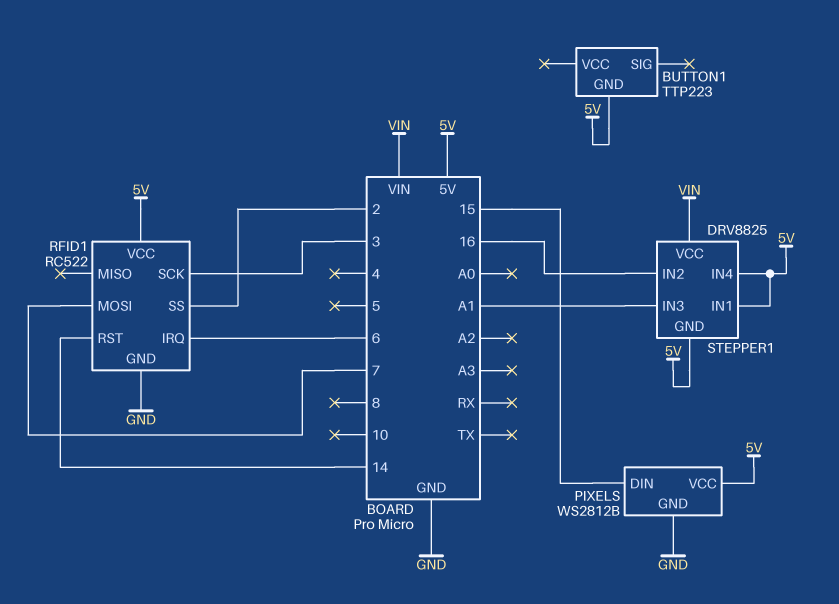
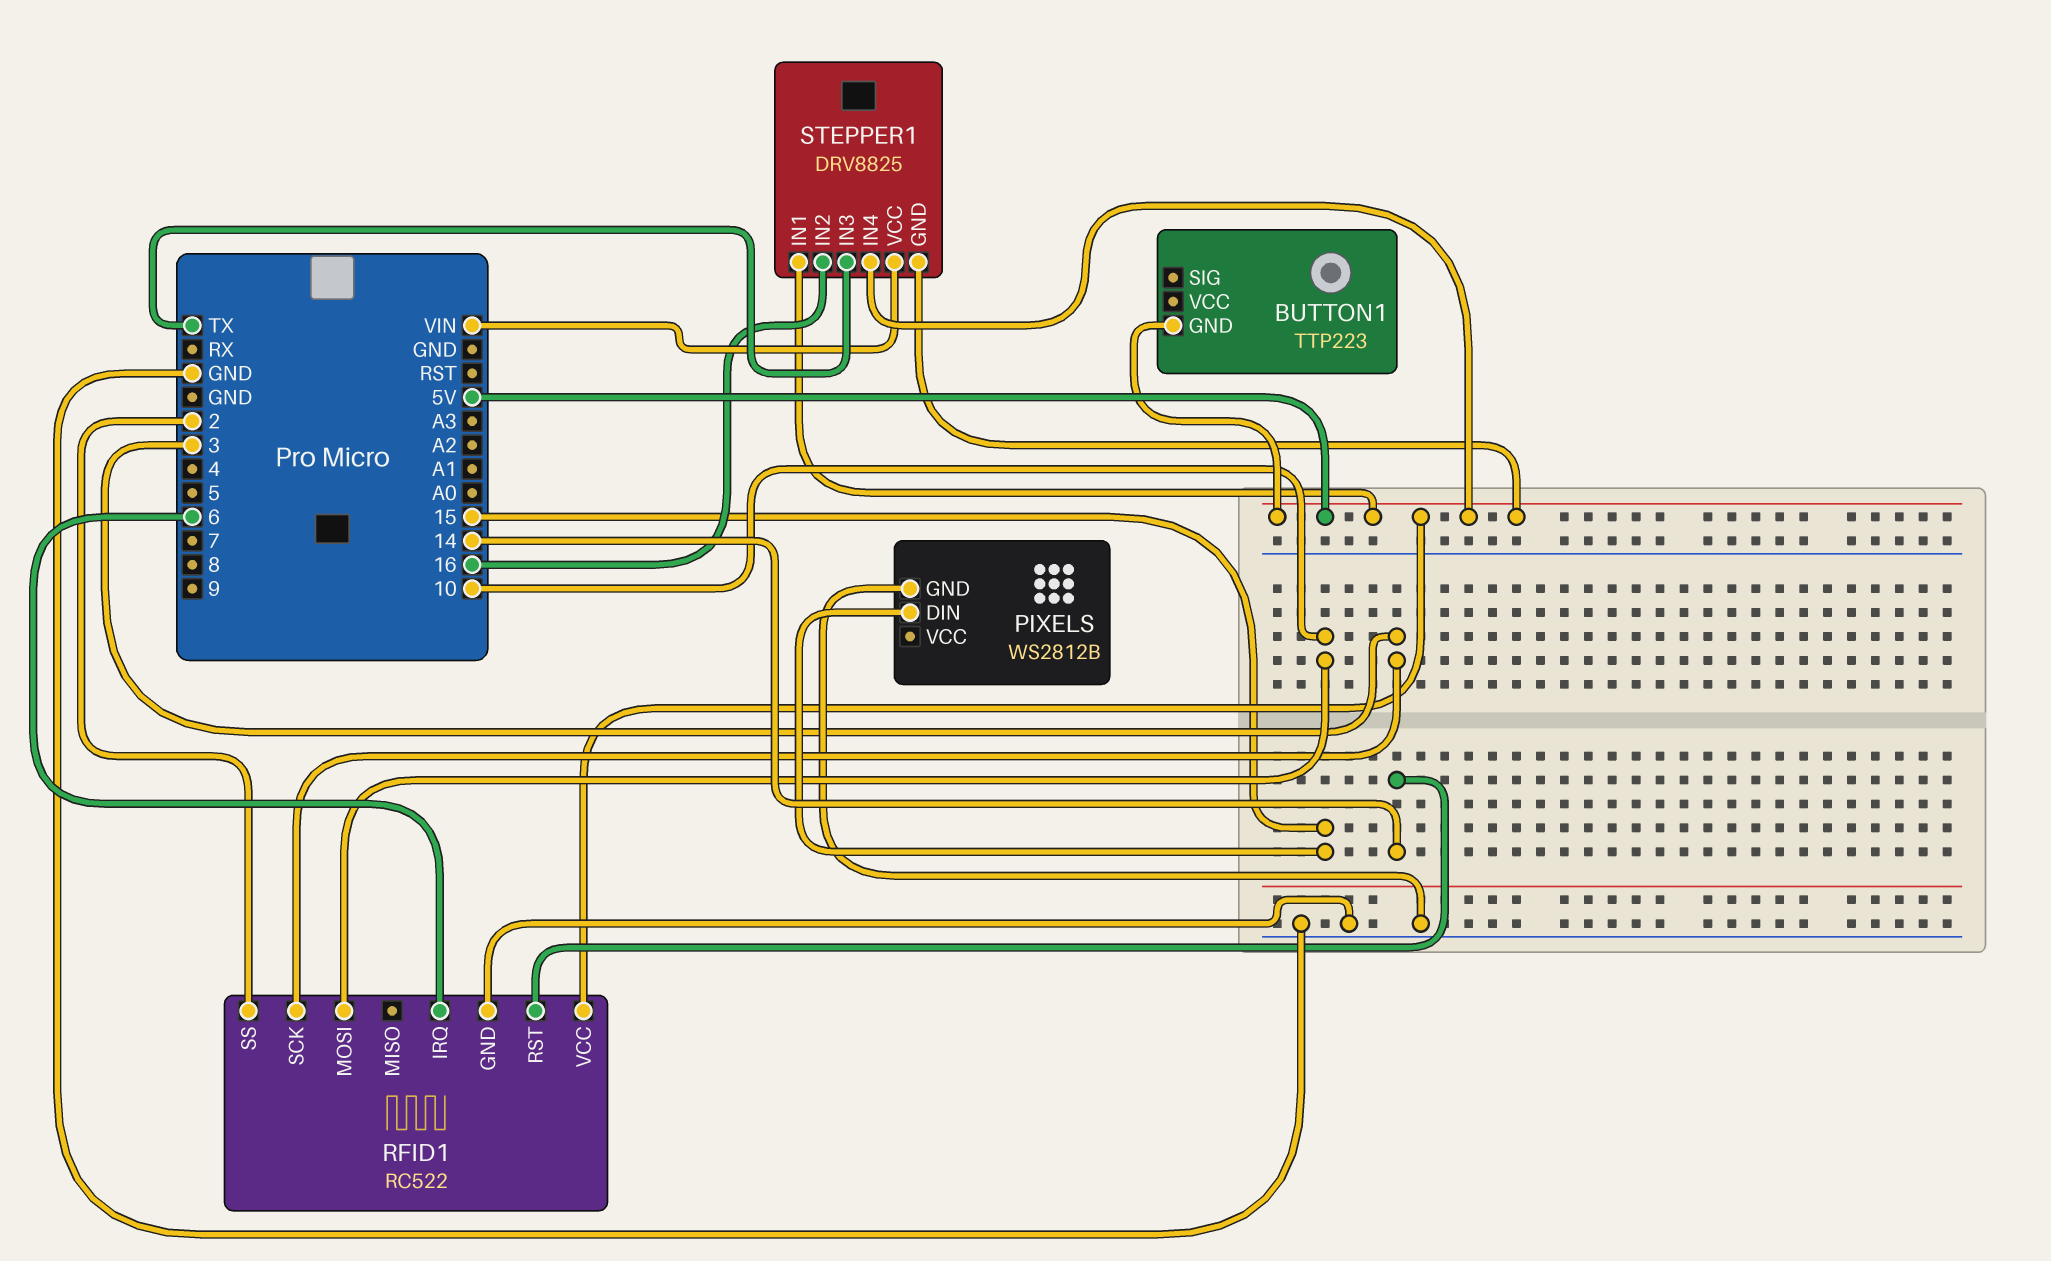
PIXELS pin VCC: 5V -> none
RFID1 pin MOSI: 7 -> 10
STEPPER1 pin IN3: A1 -> TX

